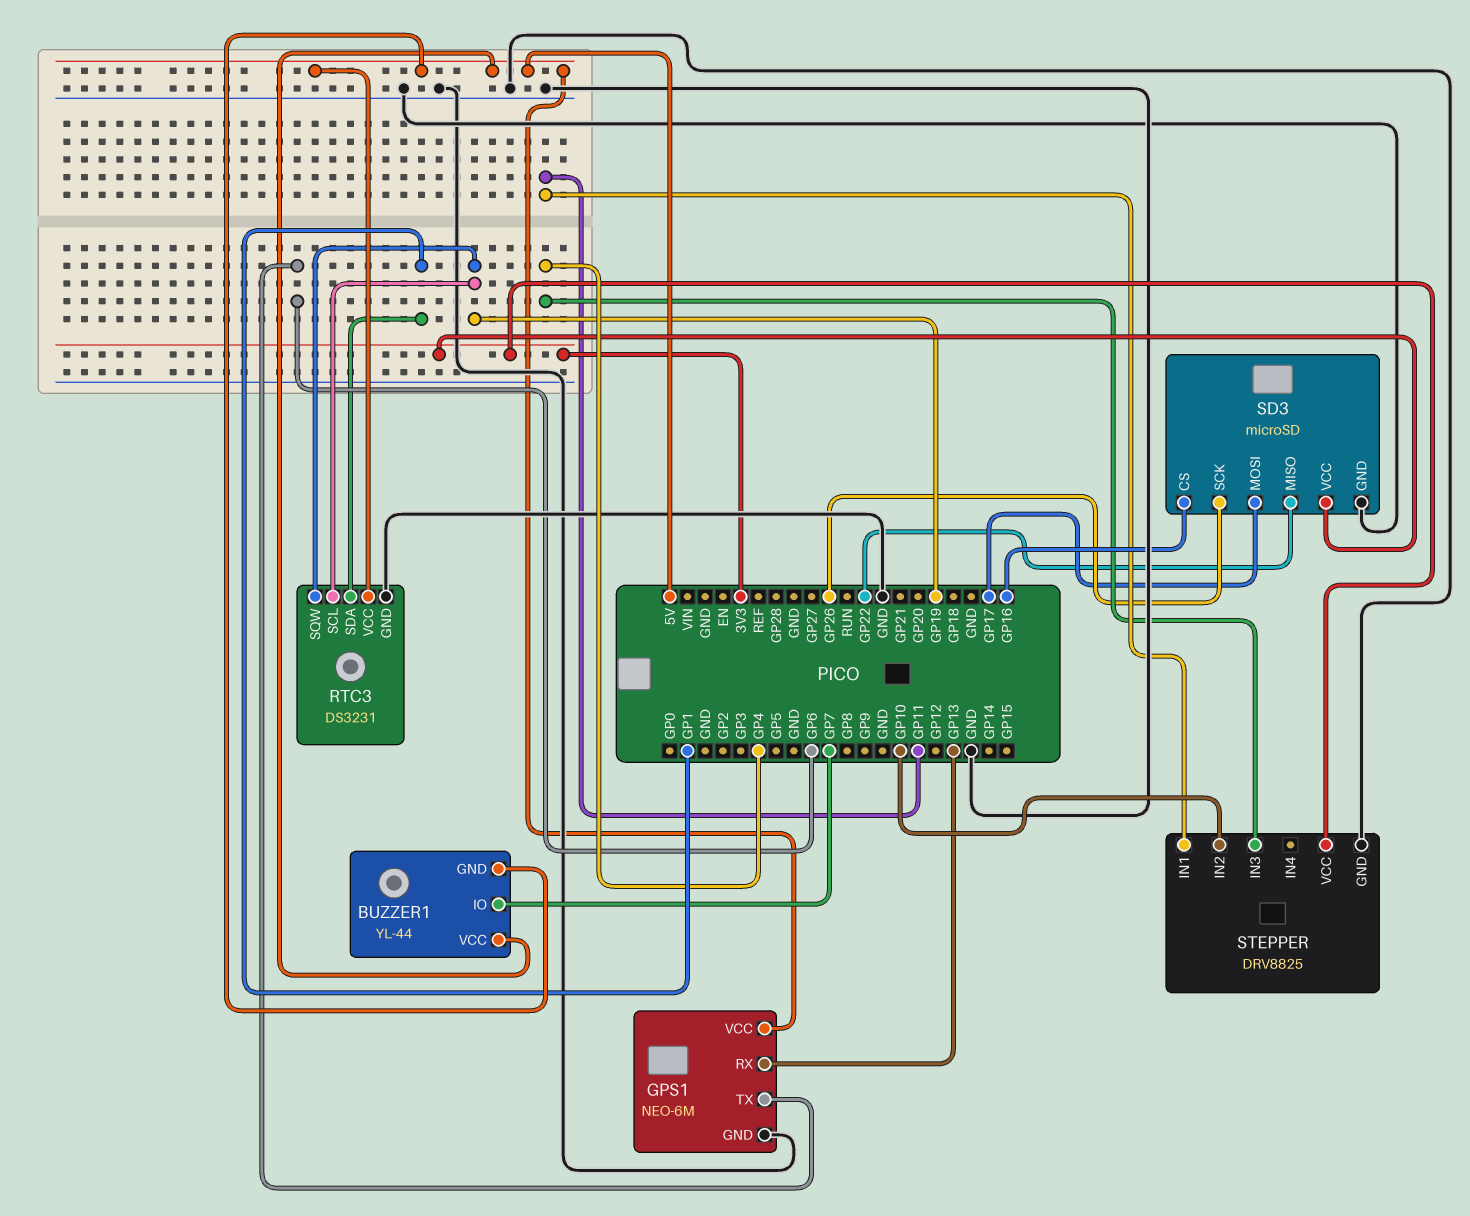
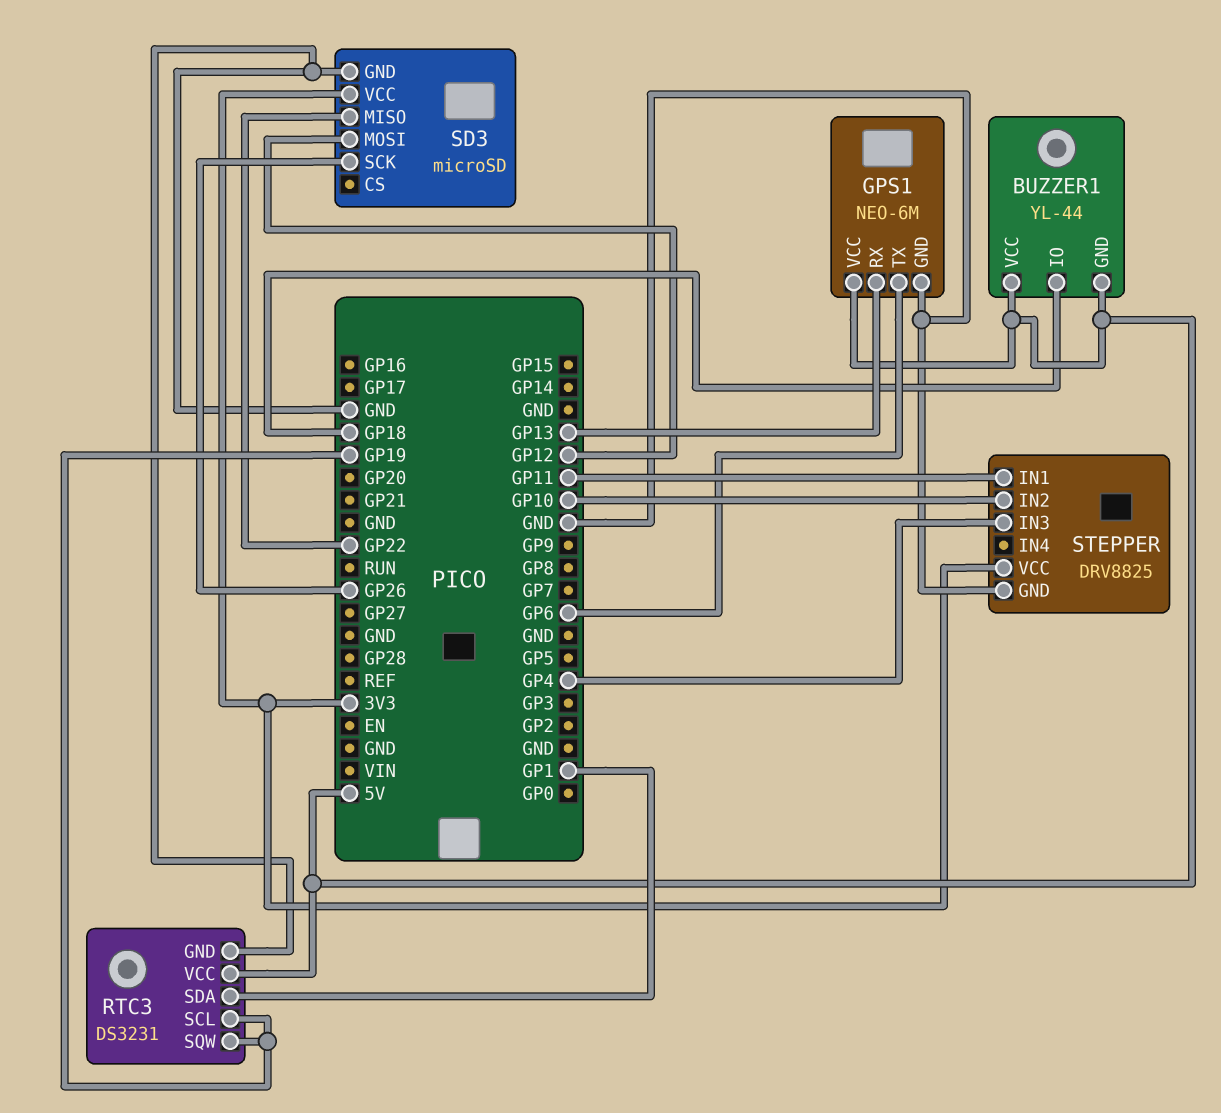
BUZZER1 pin IO: GP7 -> GP18
SD3 pin CS: GP16 -> none
SD3 pin MOSI: GP17 -> GP12

